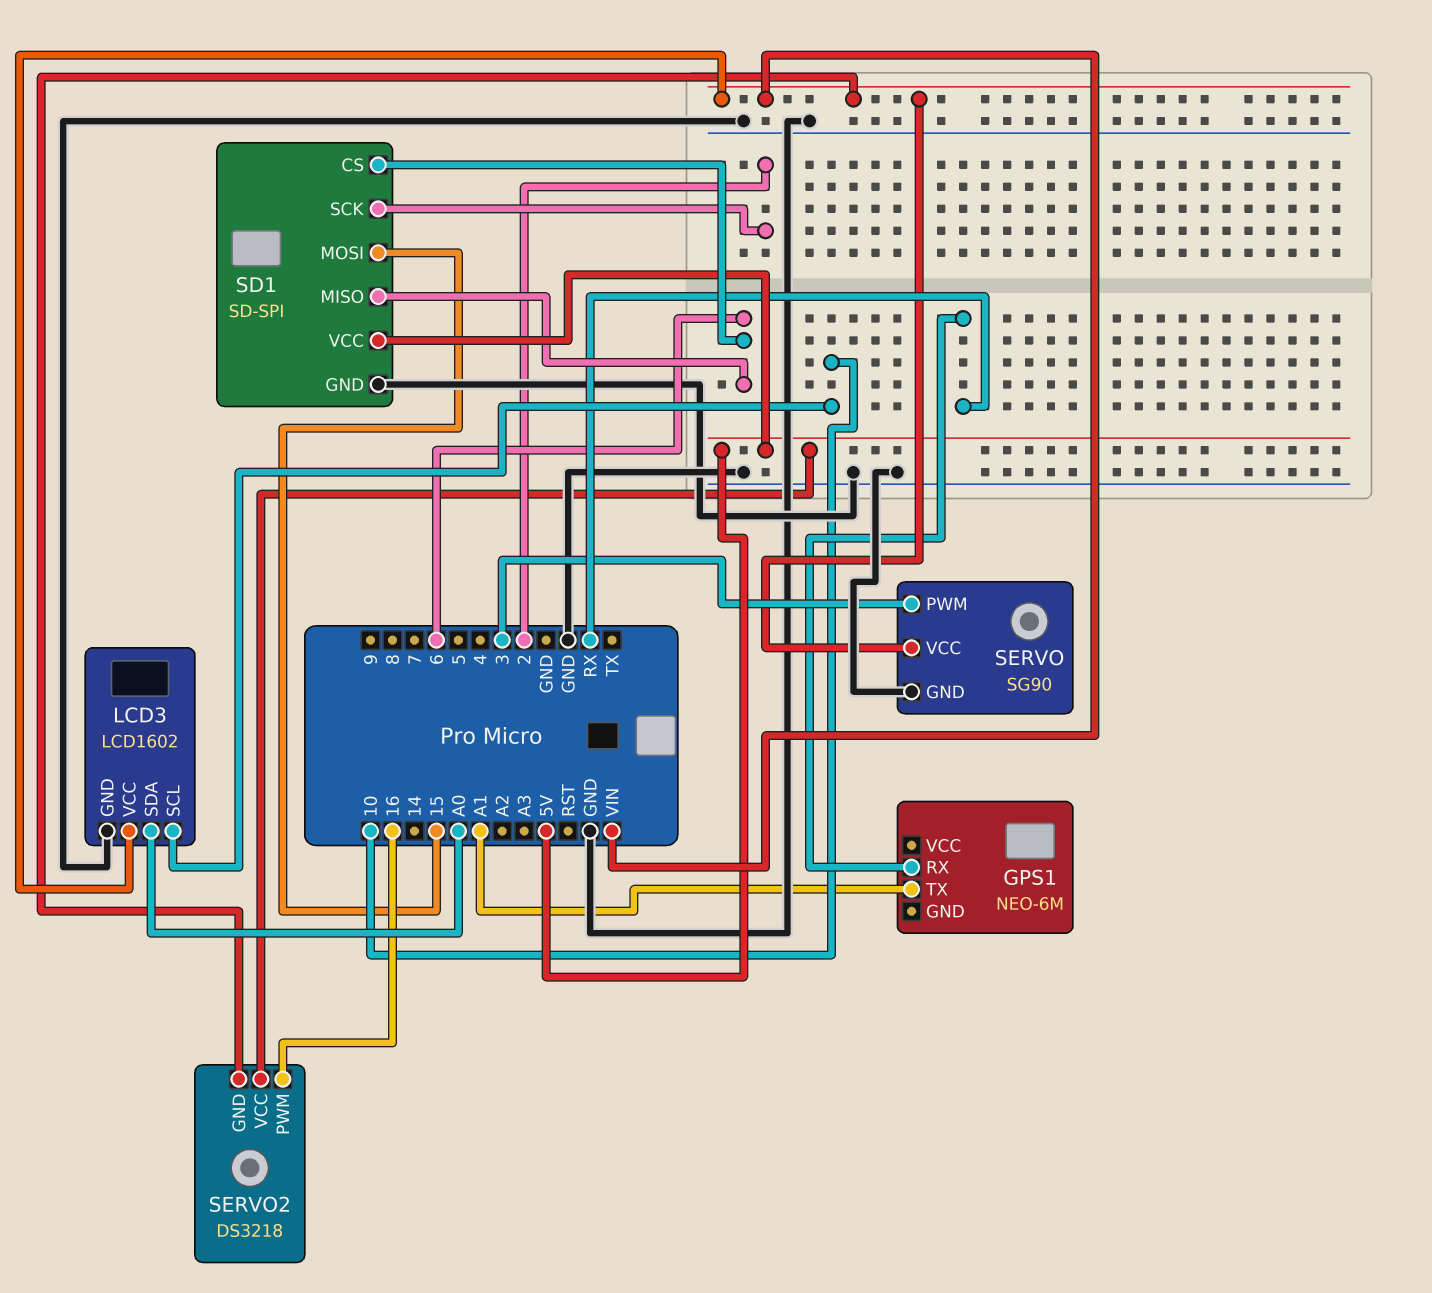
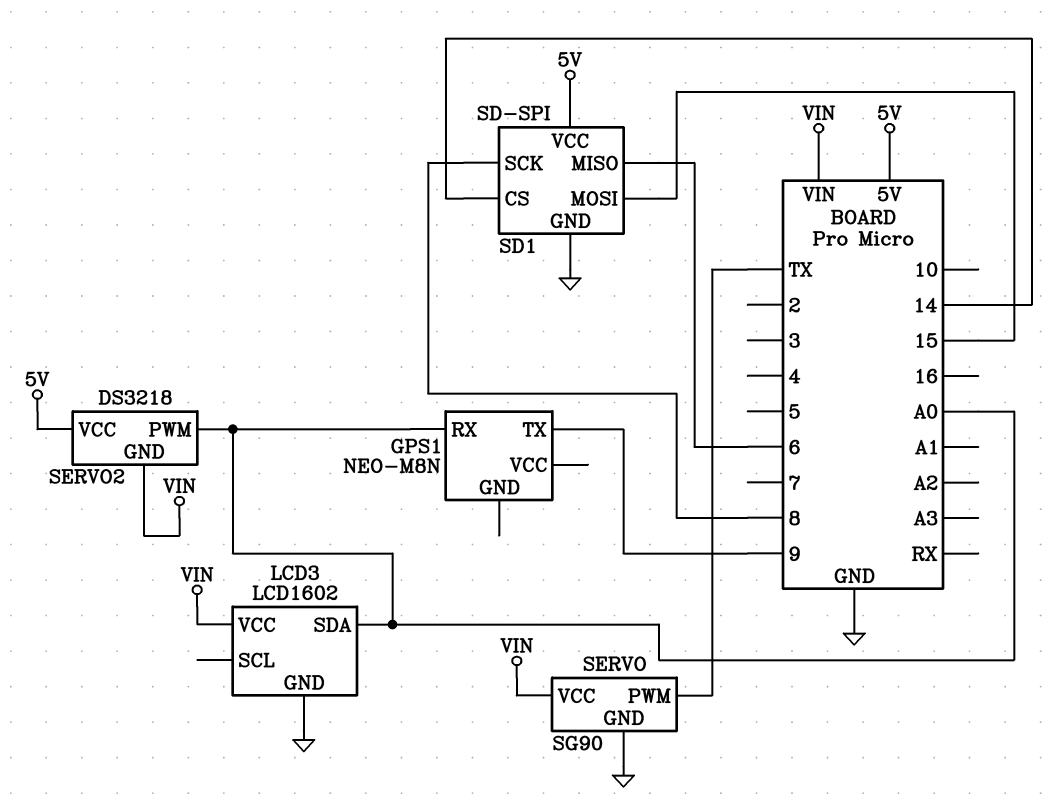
GPS1: NEO-6M -> NEO-M8N
GPS1 pin RX: RX -> A0
GPS1 pin TX: A1 -> 9
LCD3 pin SCL: 10 -> none
SD1 pin CS: 6 -> 14
SD1 pin SCK: 2 -> 8
SERVO pin PWM: 3 -> TX
SERVO2 pin PWM: 16 -> A0

